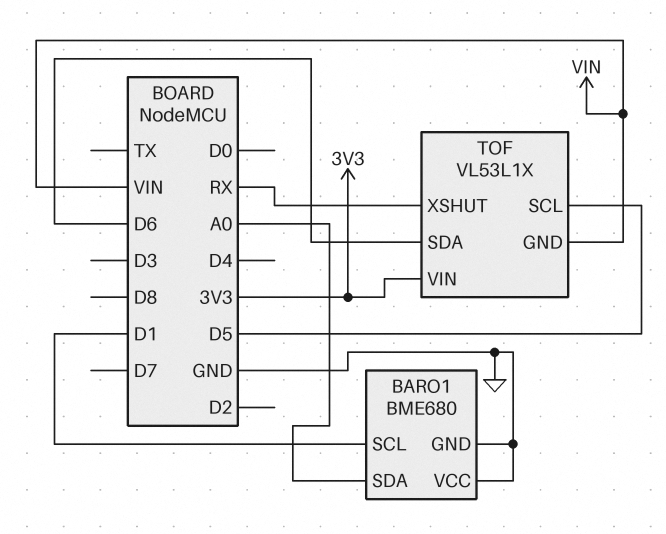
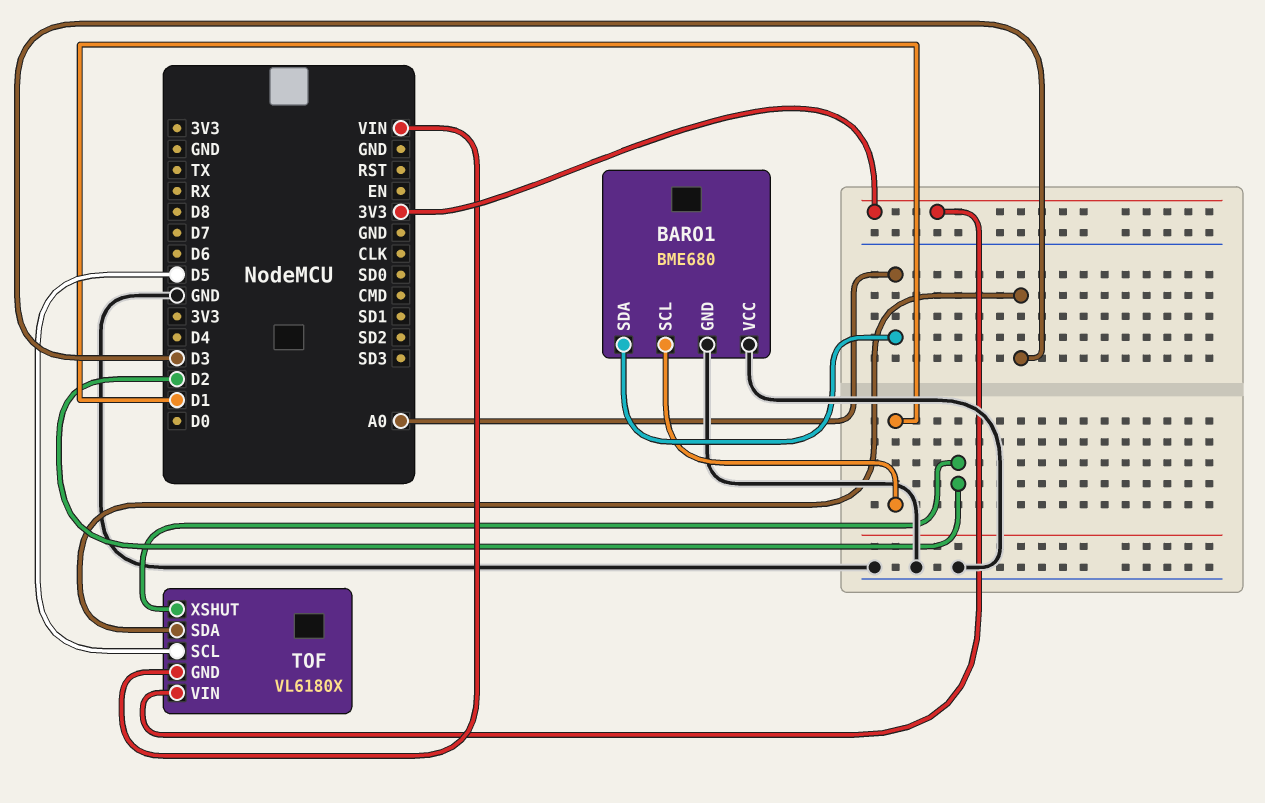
TOF: VL53L1X -> VL6180X
TOF pin SDA: D6 -> D3
TOF pin XSHUT: RX -> D2

